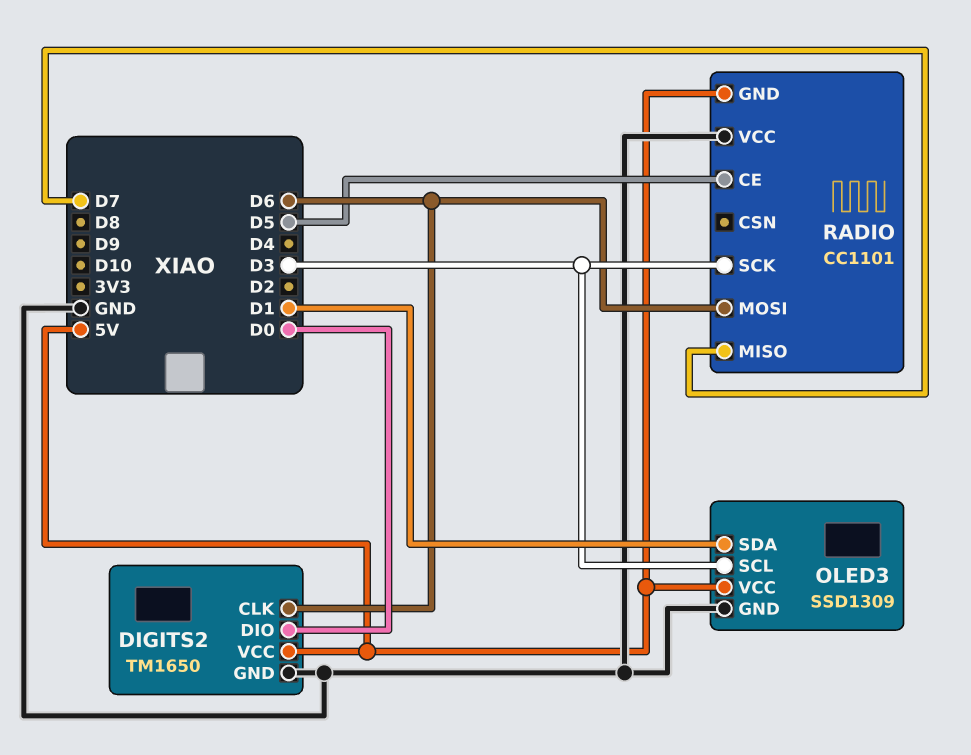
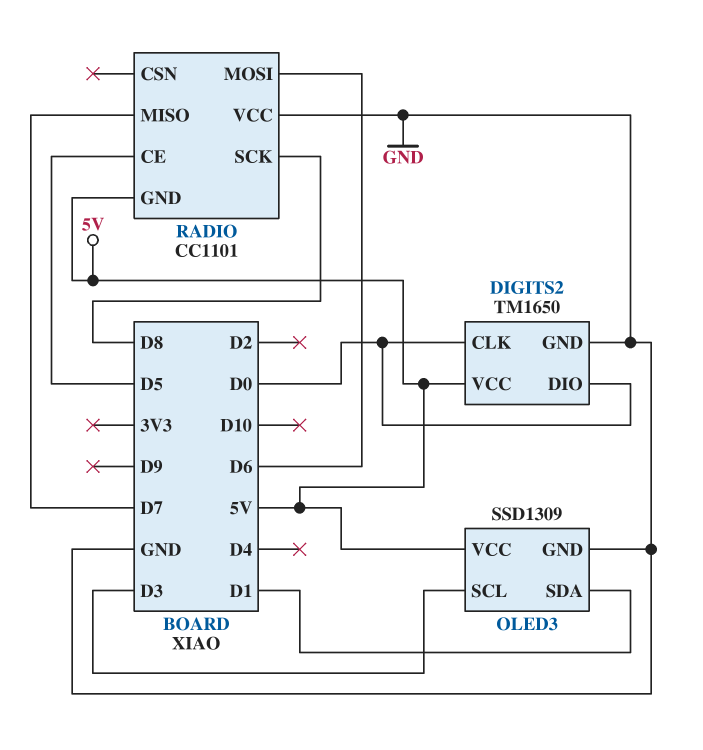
DIGITS2 pin CLK: D6 -> D0
RADIO pin SCK: D3 -> D8

